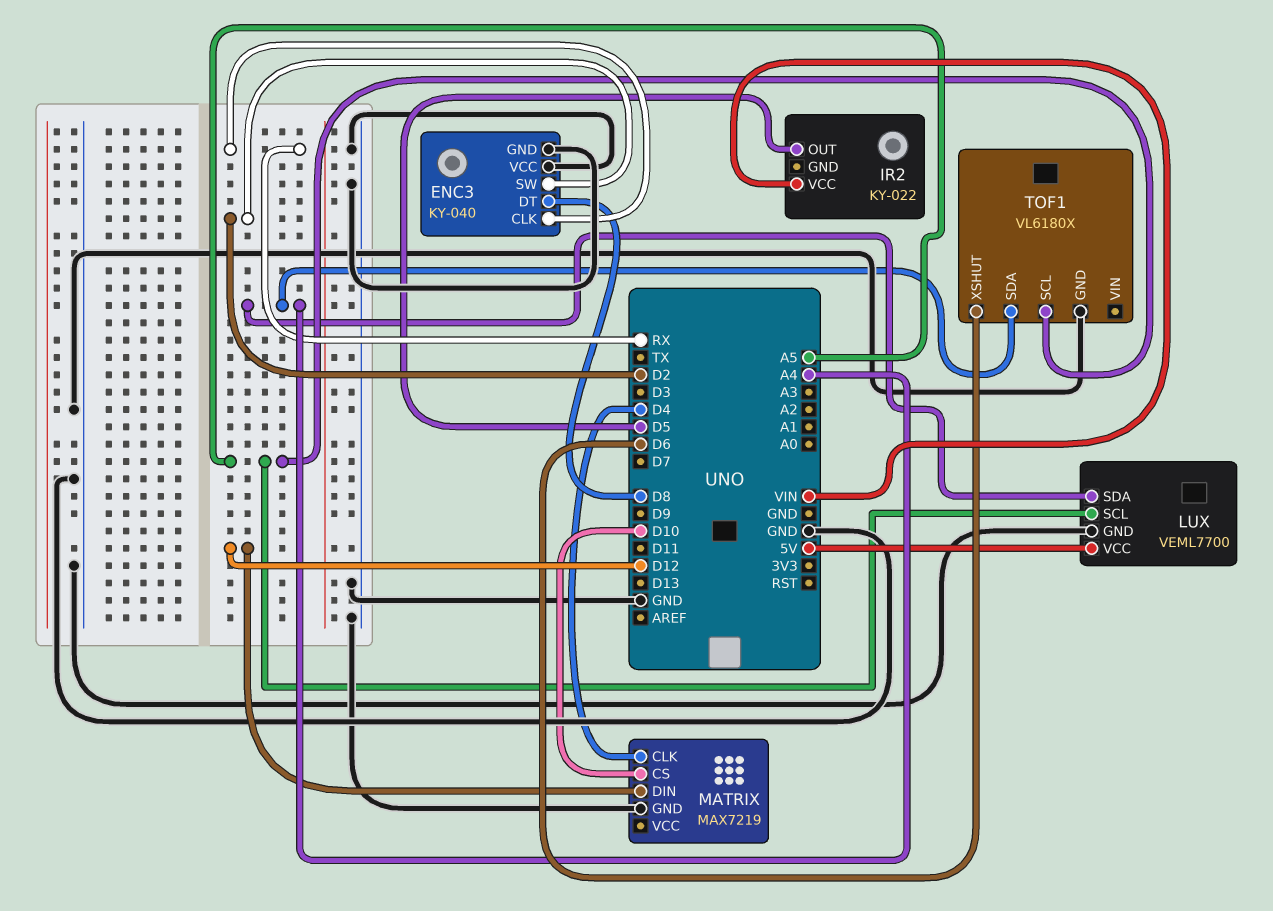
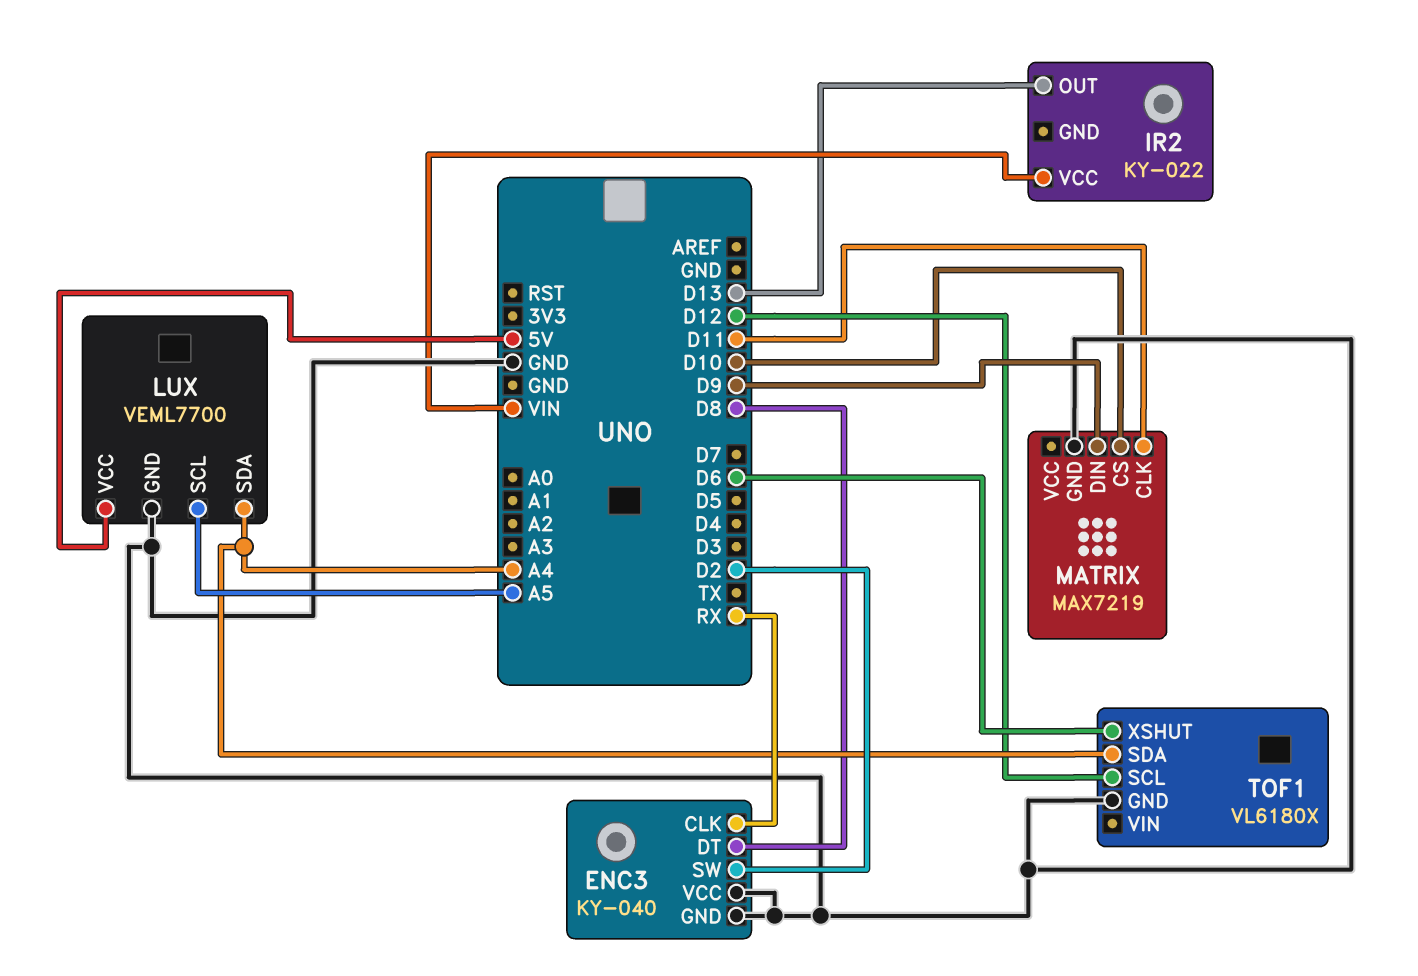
IR2 pin OUT: D5 -> D13
MATRIX pin CLK: D4 -> D11
MATRIX pin DIN: D12 -> D9
TOF1 pin SCL: A5 -> D12

